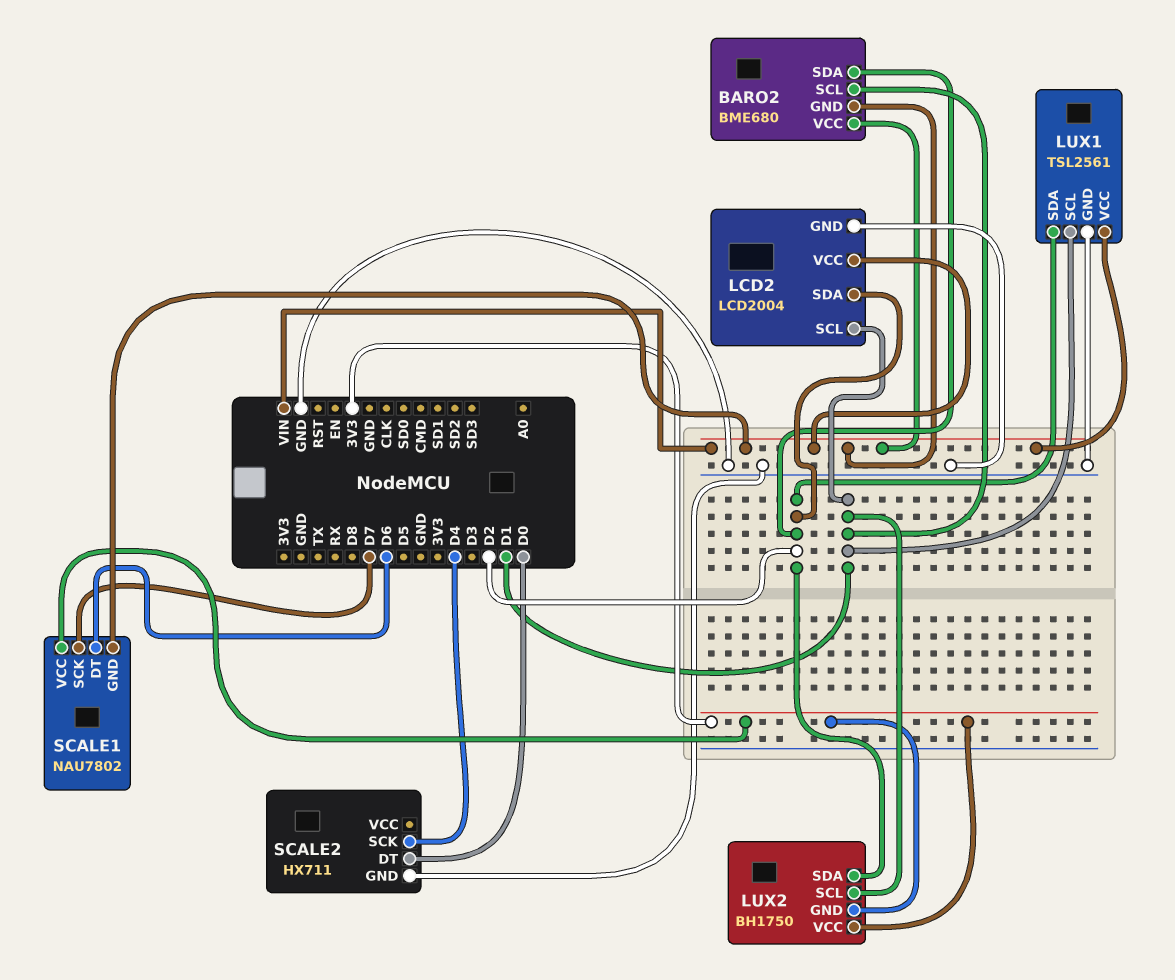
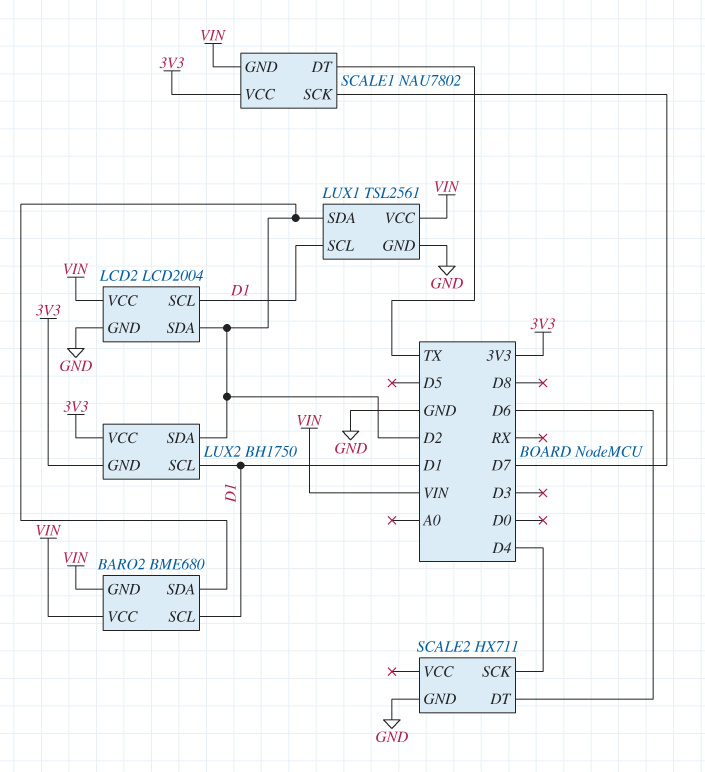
SCALE1 pin DT: D6 -> TX
SCALE2 pin DT: D0 -> D6

